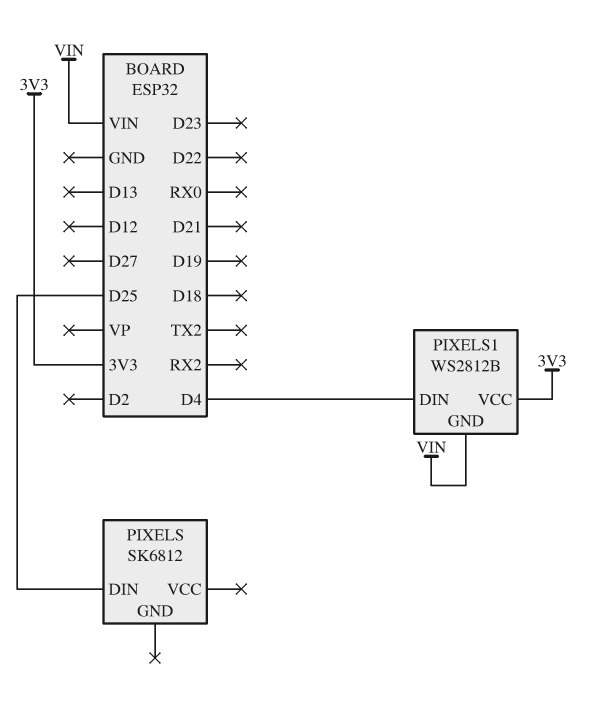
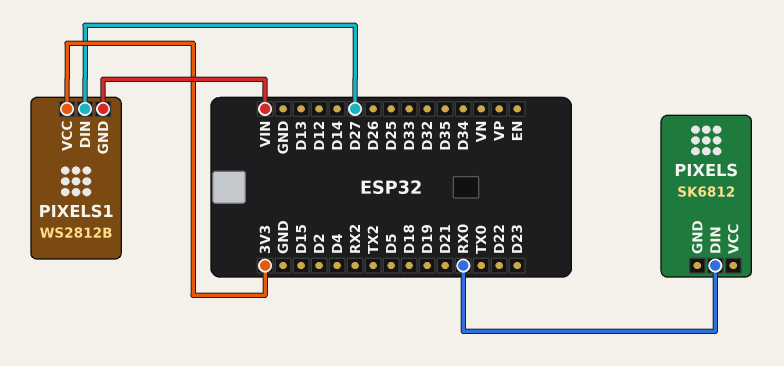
PIXELS pin DIN: D25 -> RX0
PIXELS1 pin DIN: D4 -> D27

